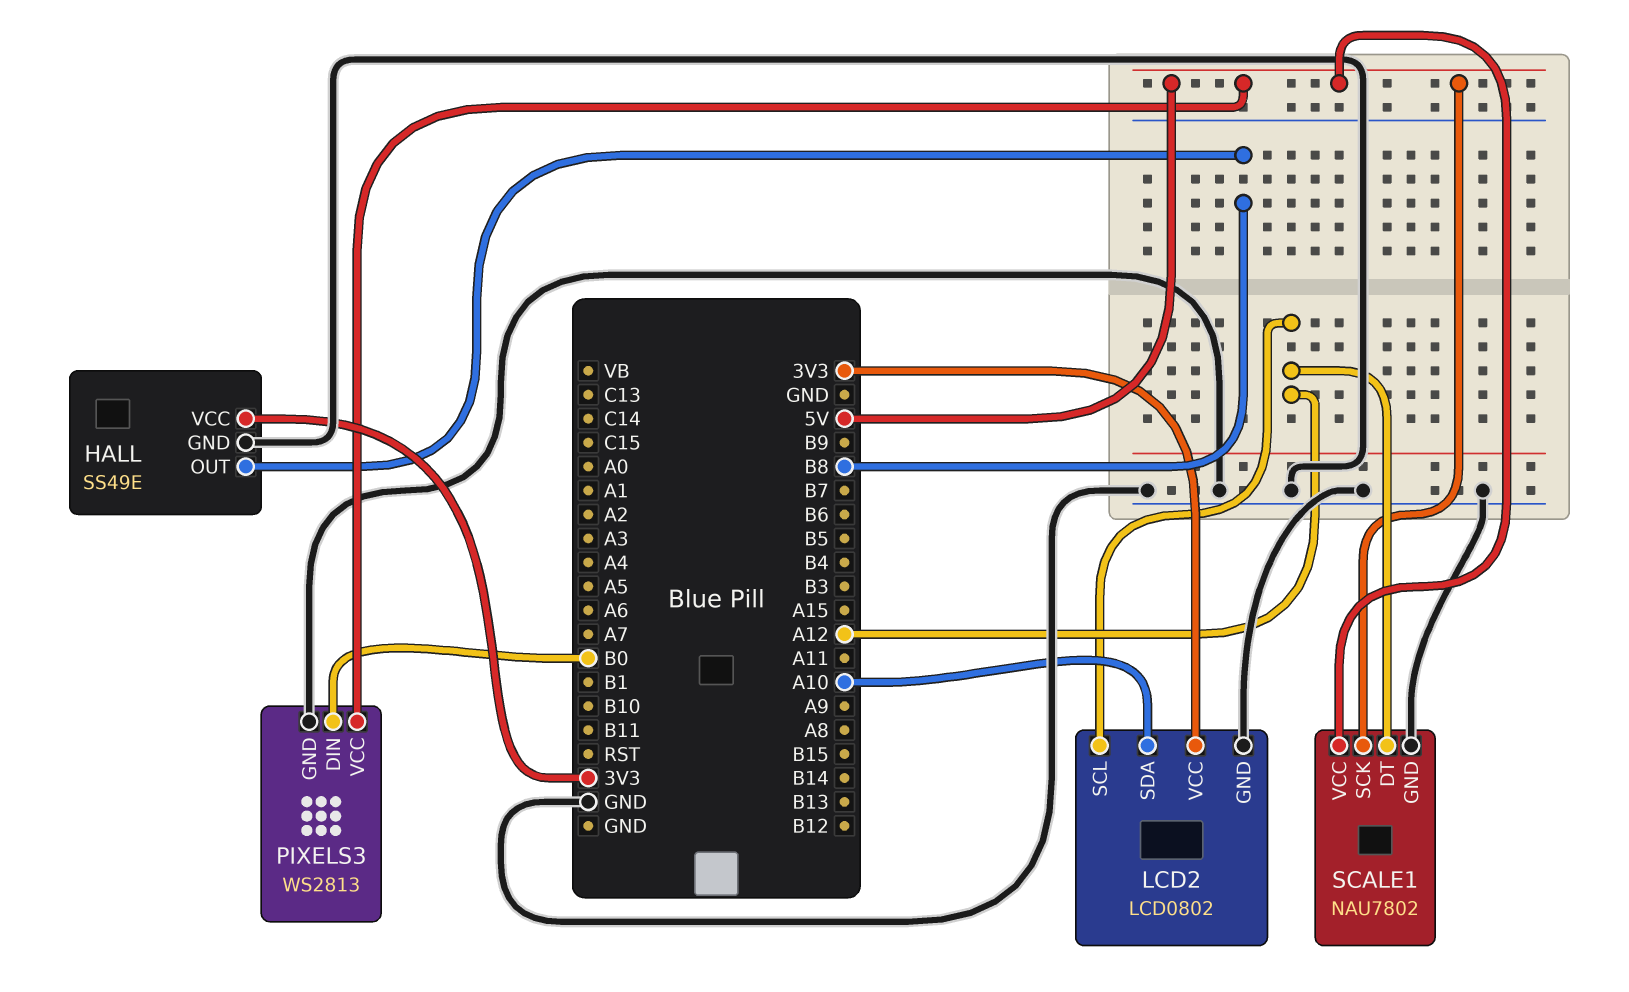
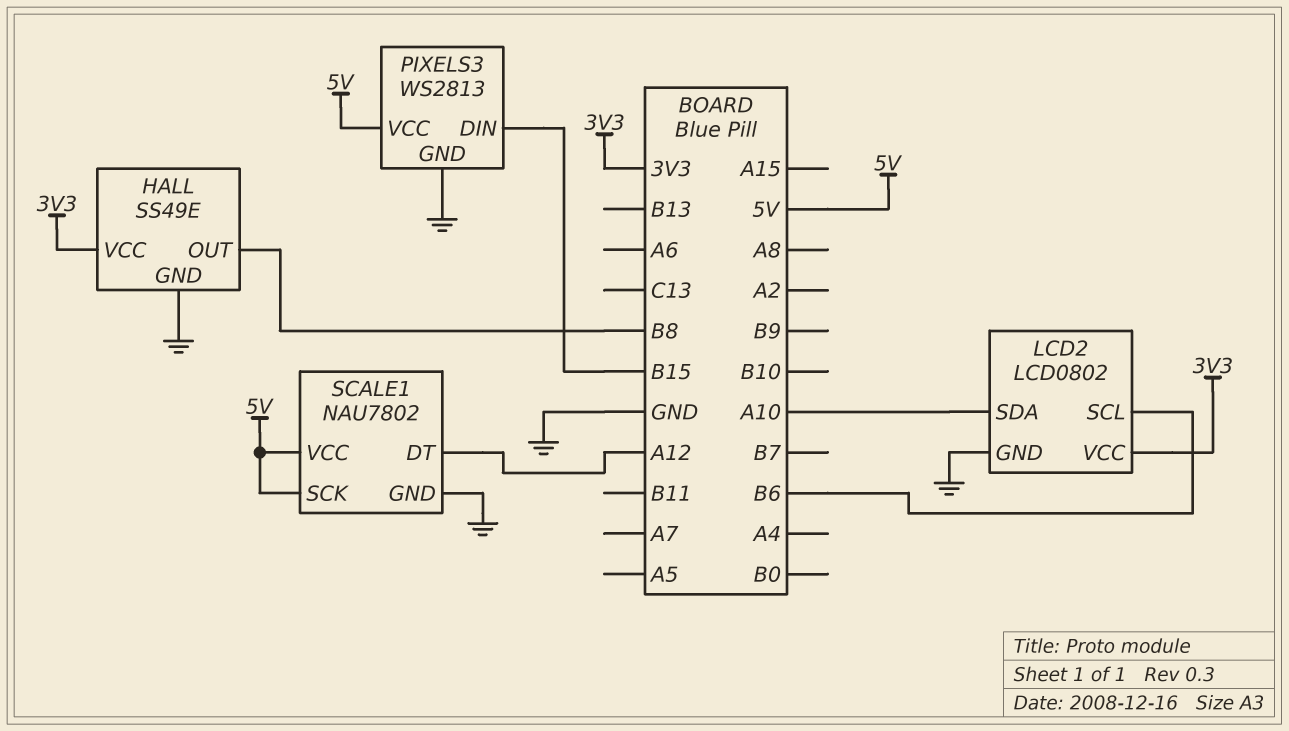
LCD2 pin SCL: A12 -> B6
PIXELS3 pin DIN: B0 -> B15

